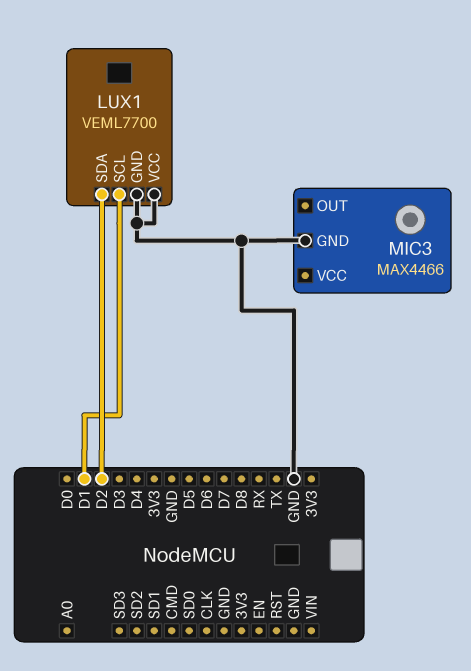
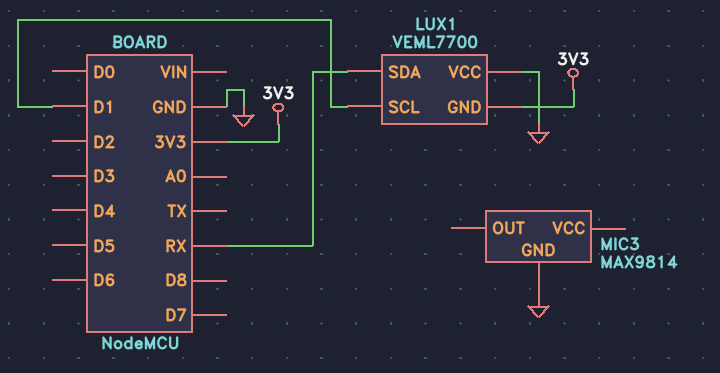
LUX1 pin GND: GND -> 3V3
LUX1 pin SDA: D2 -> RX
MIC3: MAX4466 -> MAX9814

